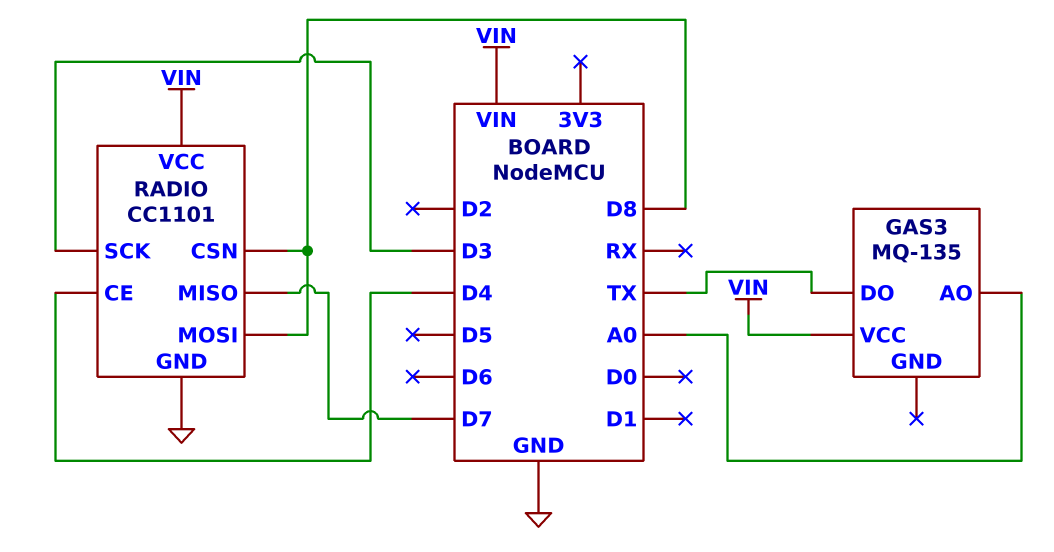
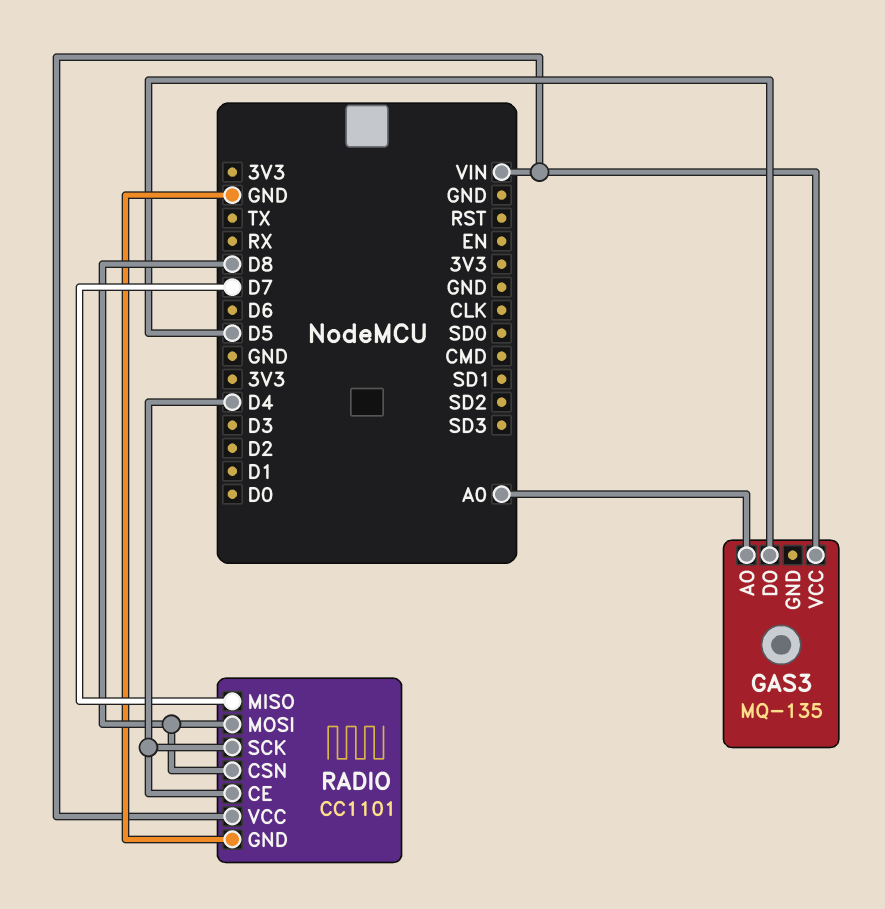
GAS3 pin DO: TX -> D5
RADIO pin SCK: D3 -> D4

